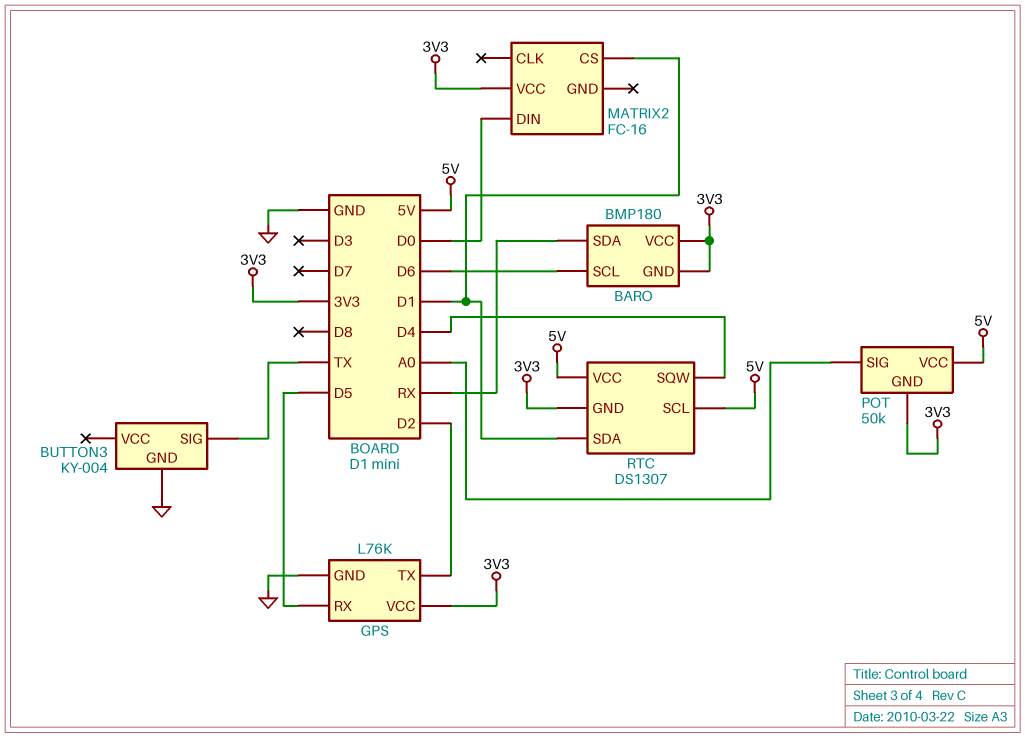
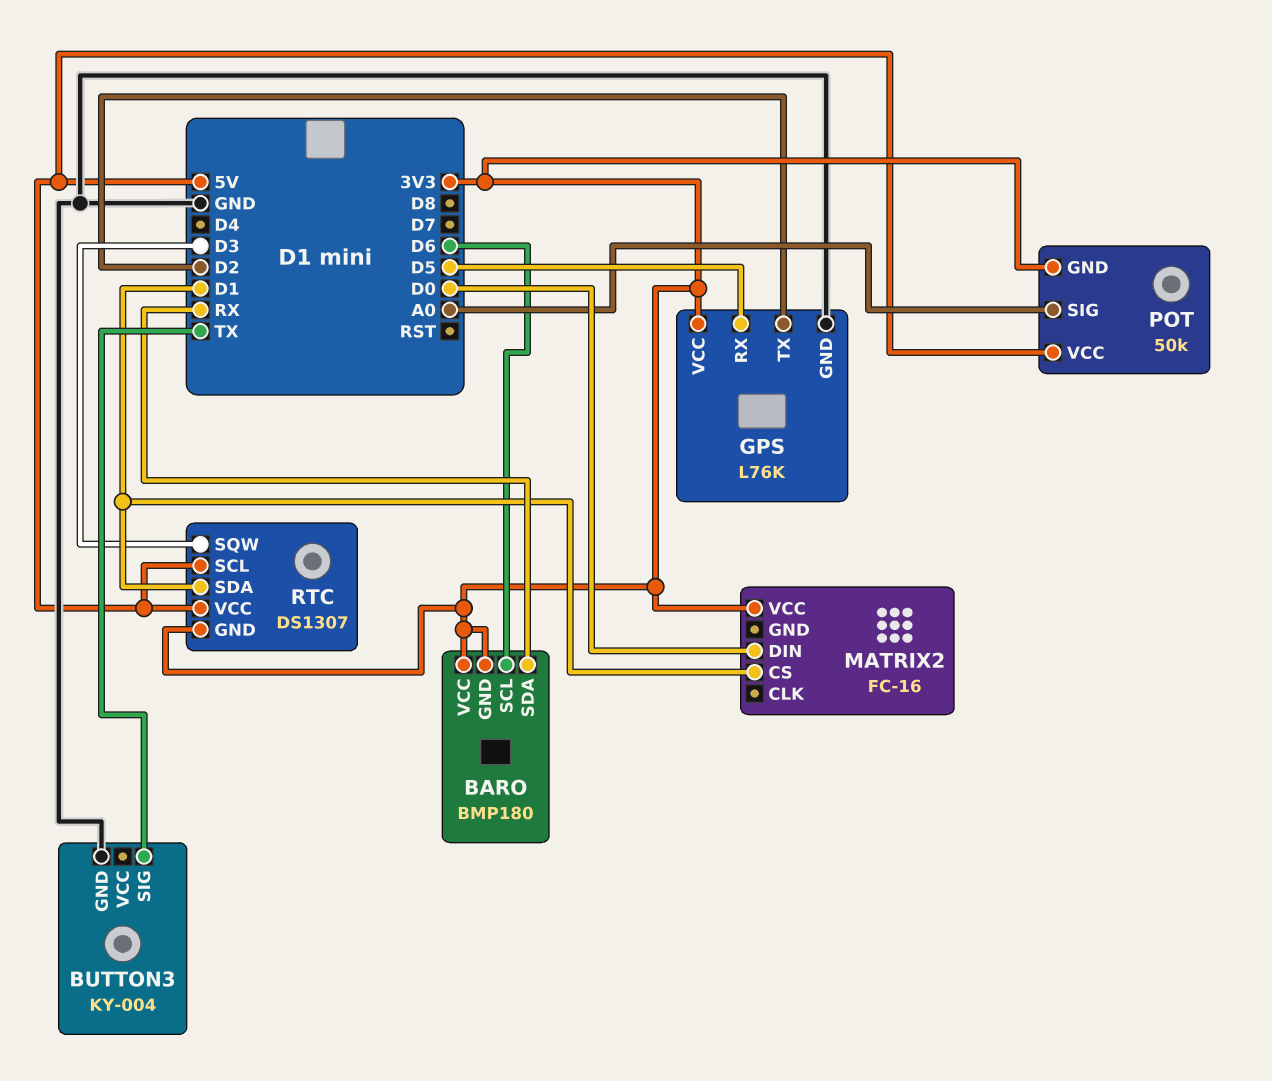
RTC pin SQW: D4 -> D3

